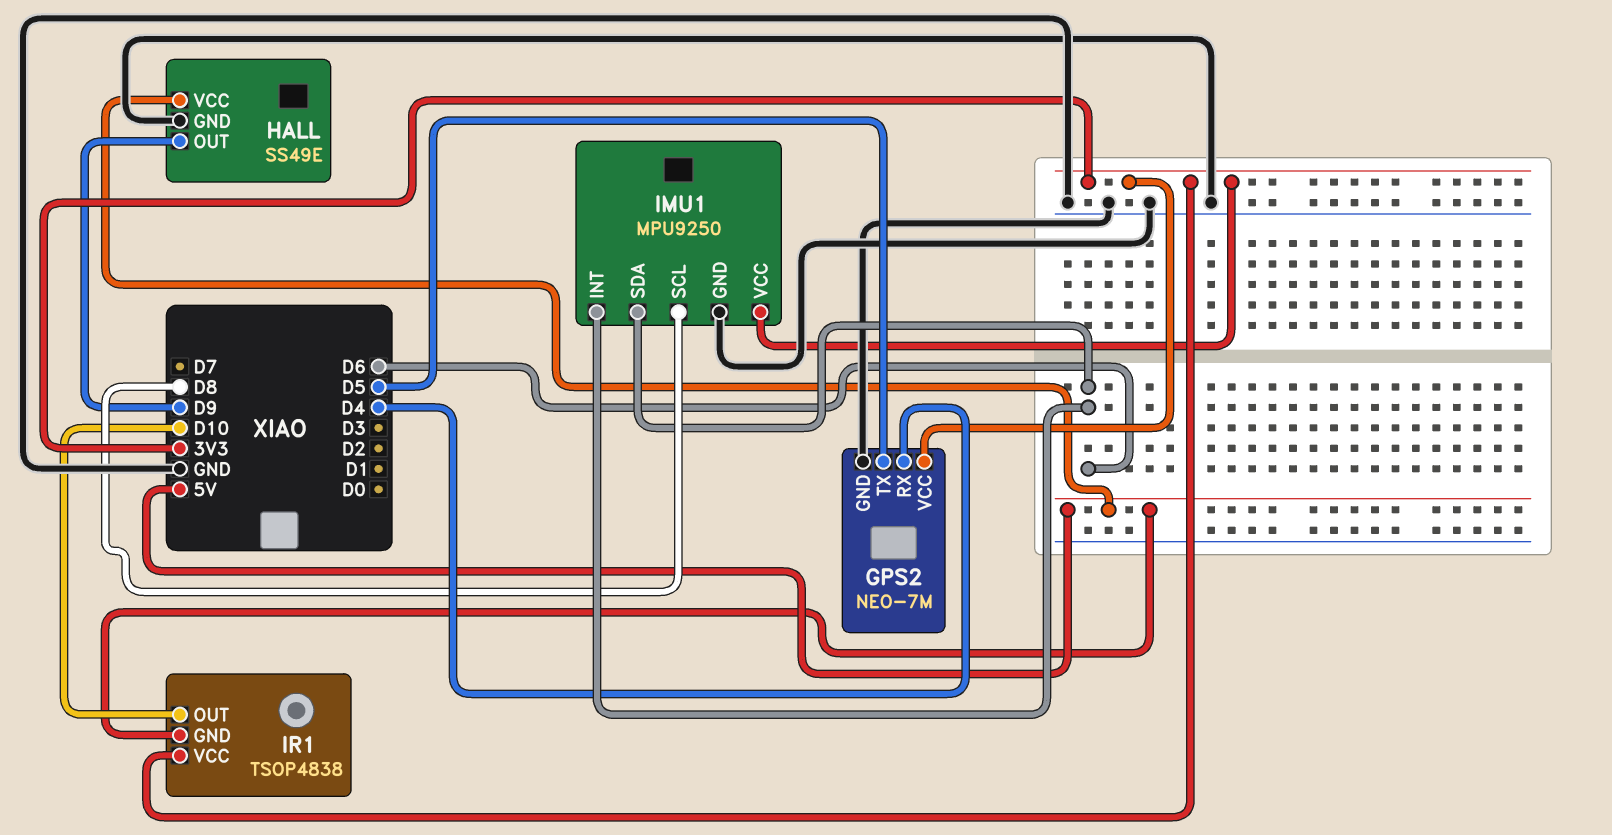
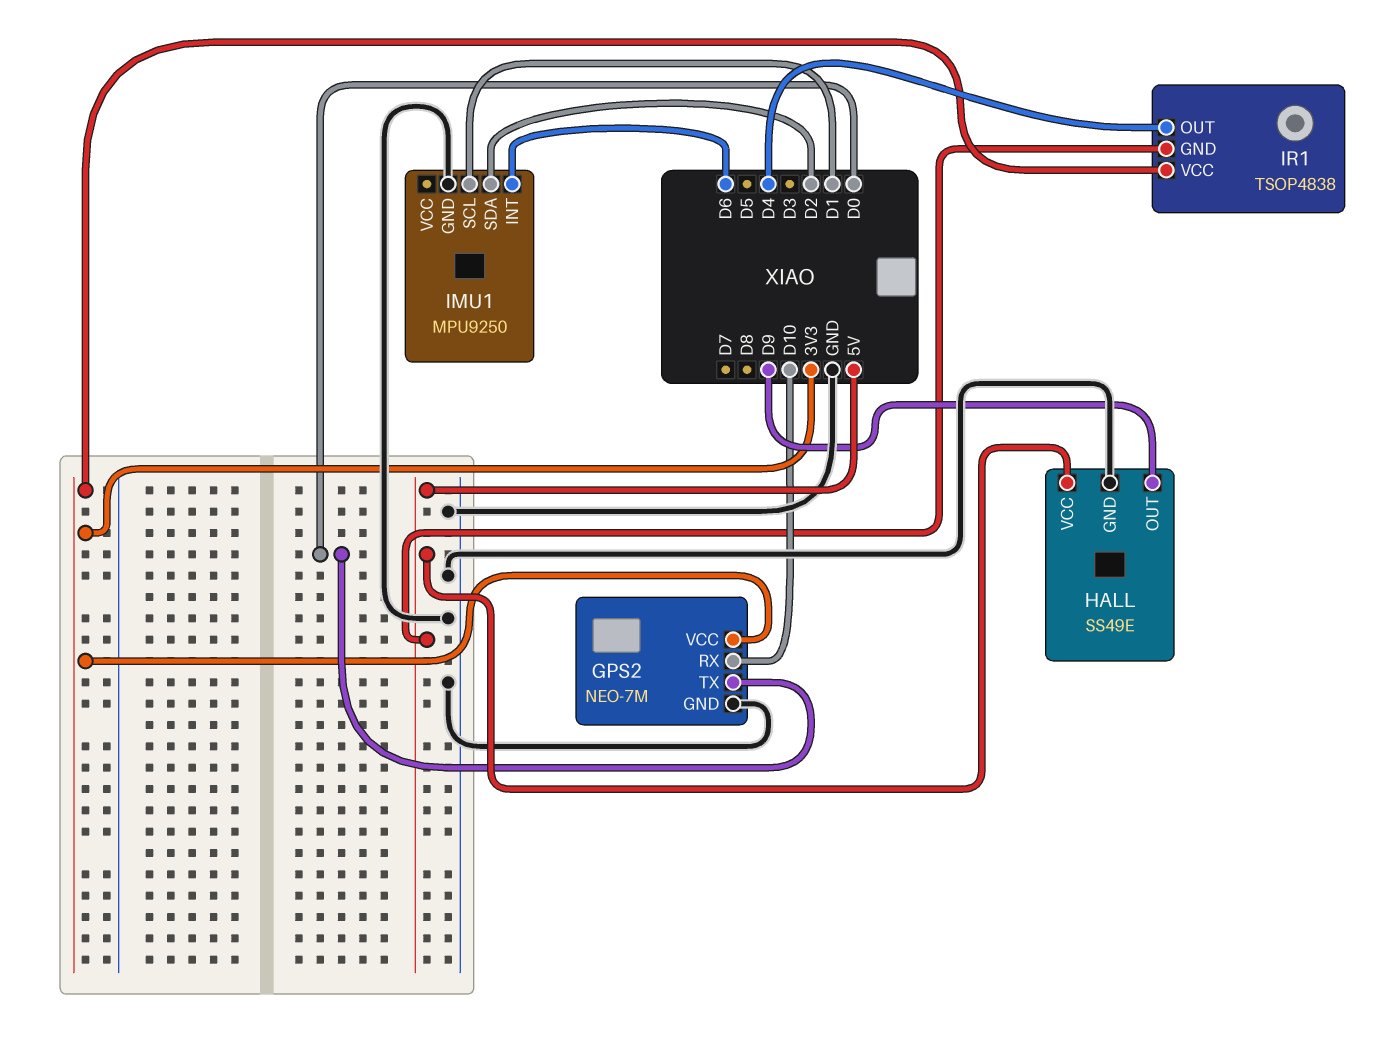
GPS2 pin RX: D4 -> D10
GPS2 pin TX: D5 -> D0
IMU1 pin SCL: D8 -> D1
IMU1 pin SDA: D6 -> D2
IMU1 pin VCC: 3V3 -> none
IR1 pin OUT: D10 -> D4

